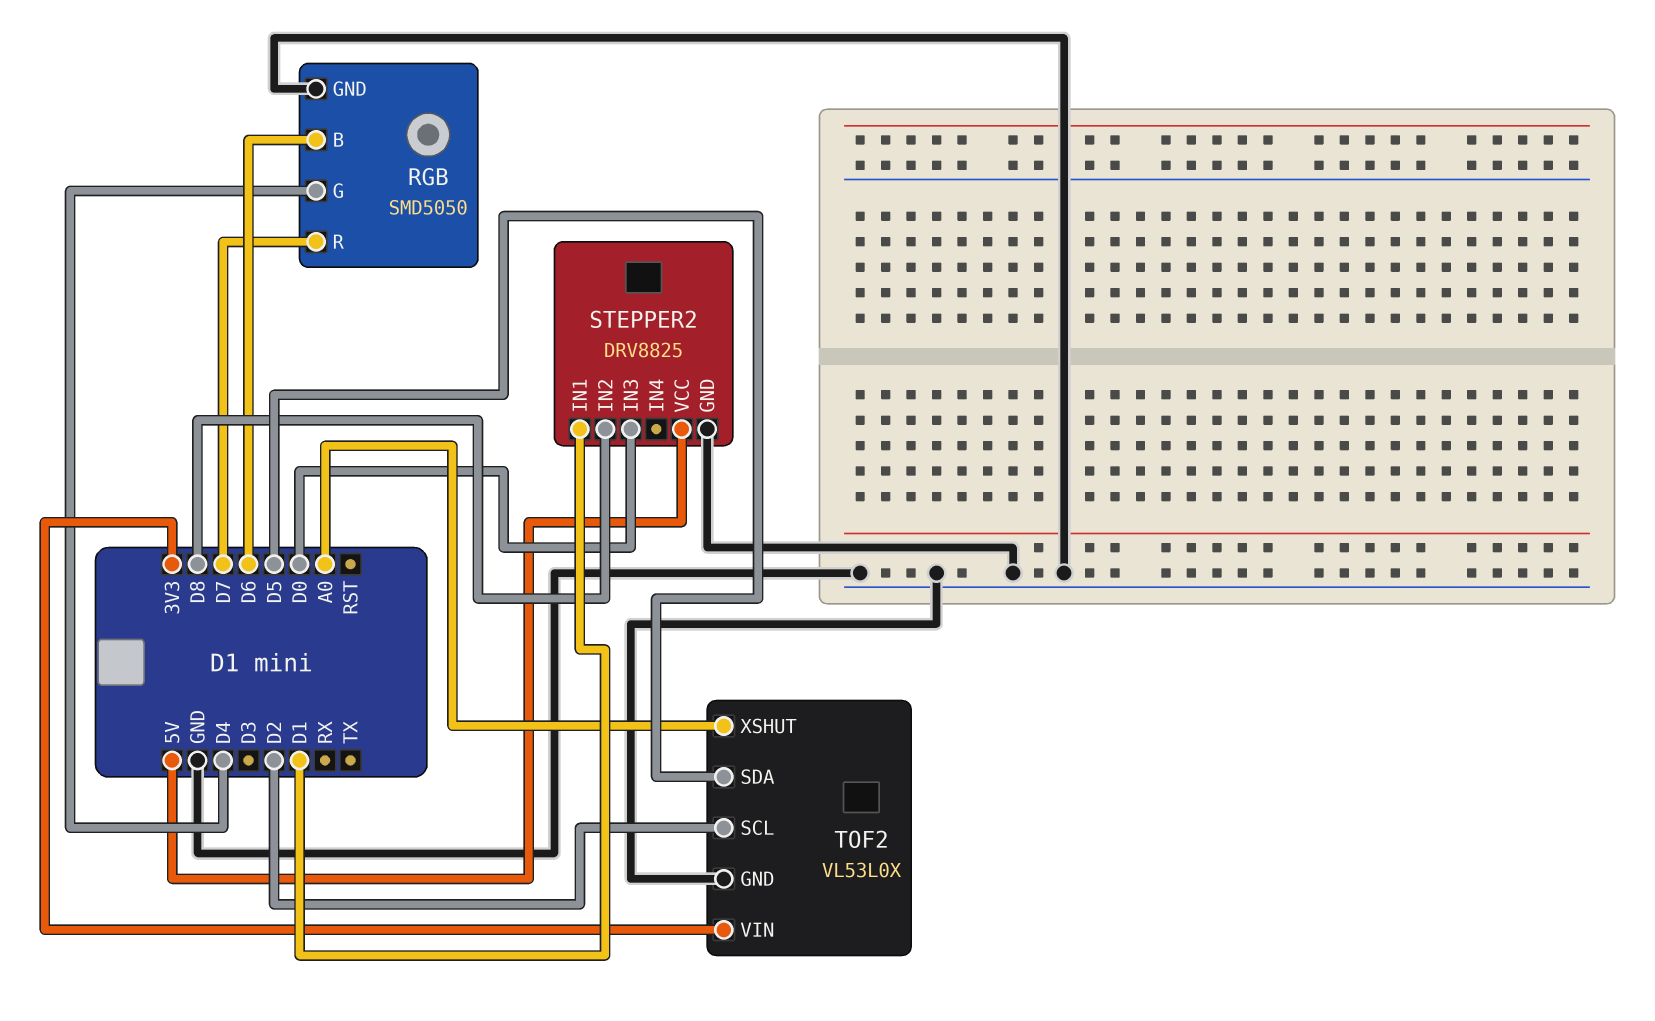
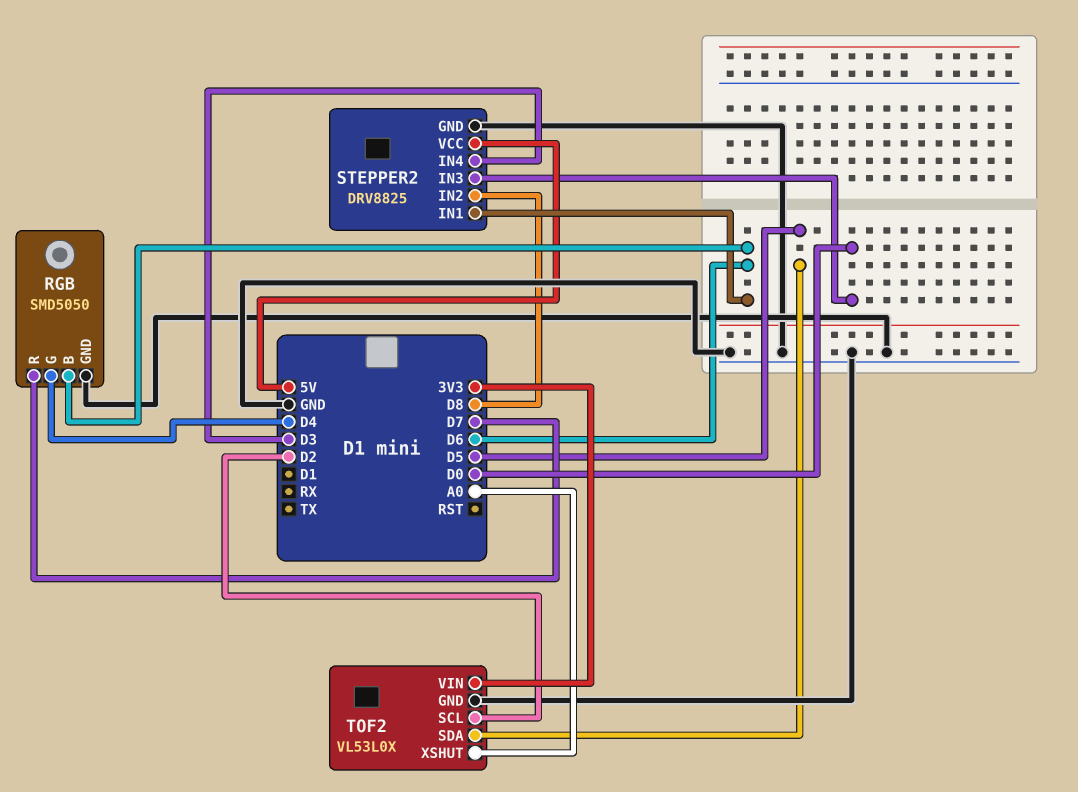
STEPPER2 pin IN1: D1 -> D6
STEPPER2 pin IN4: none -> D3

